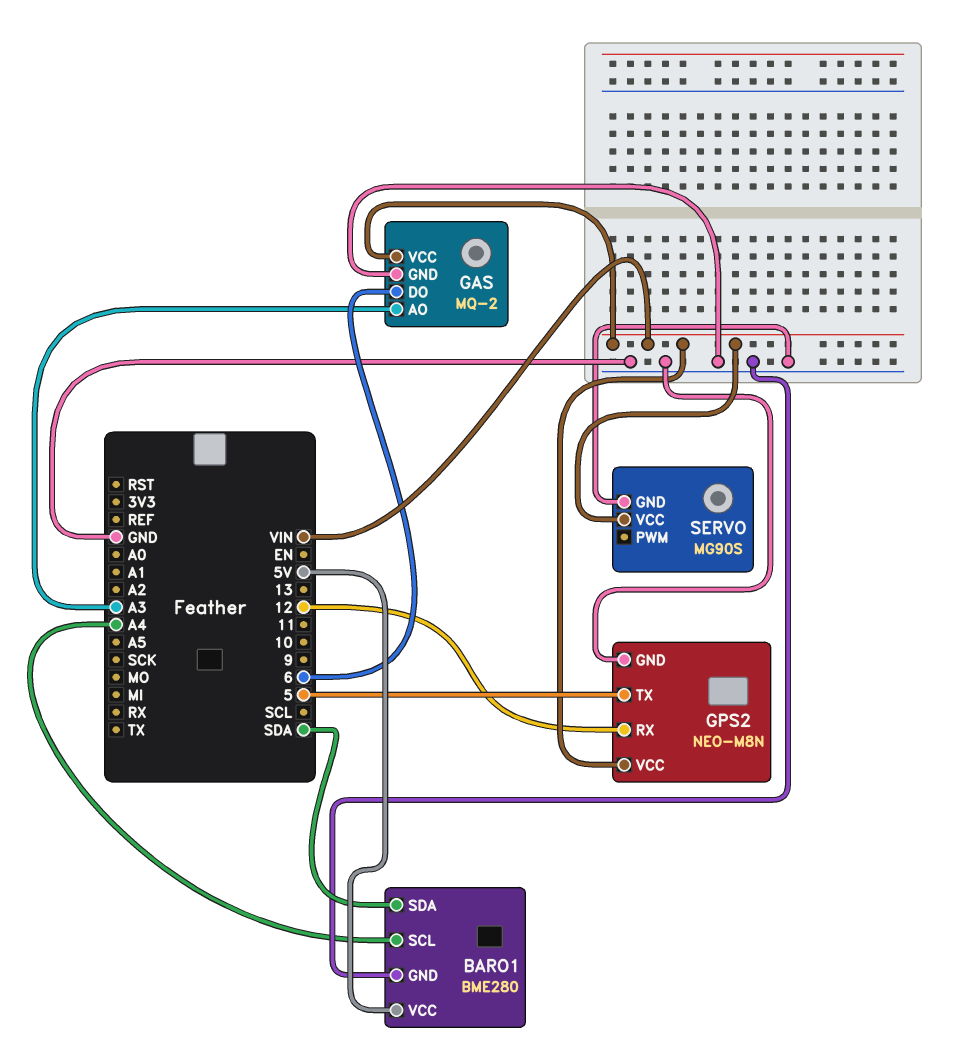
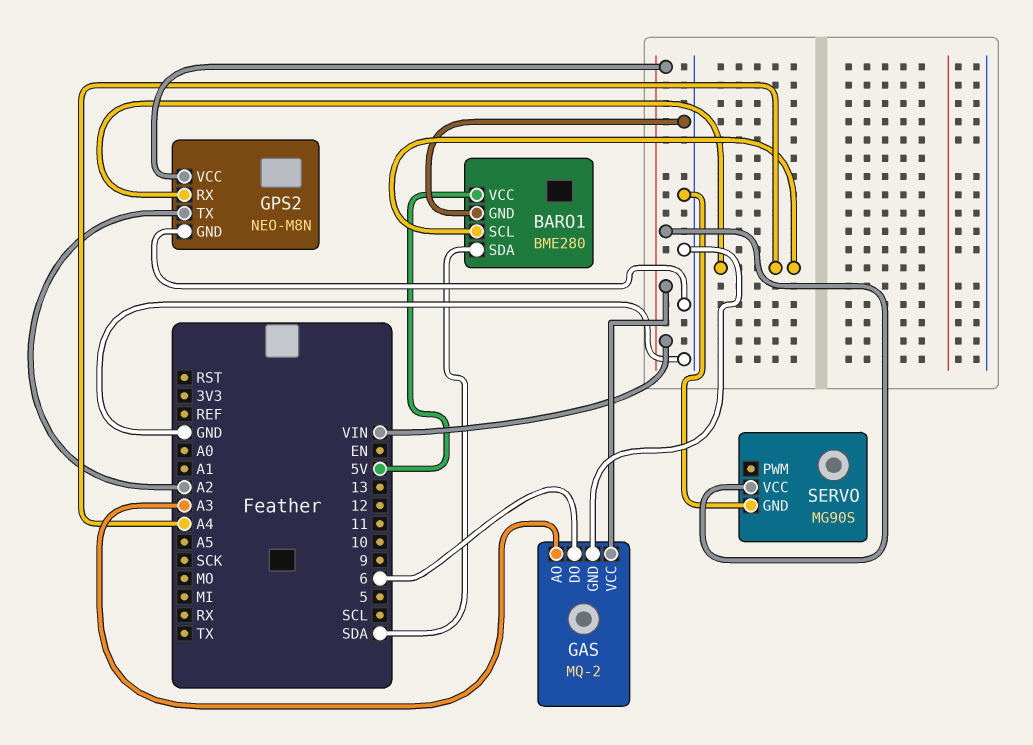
GPS2 pin RX: 12 -> A4
GPS2 pin TX: 5 -> A2

